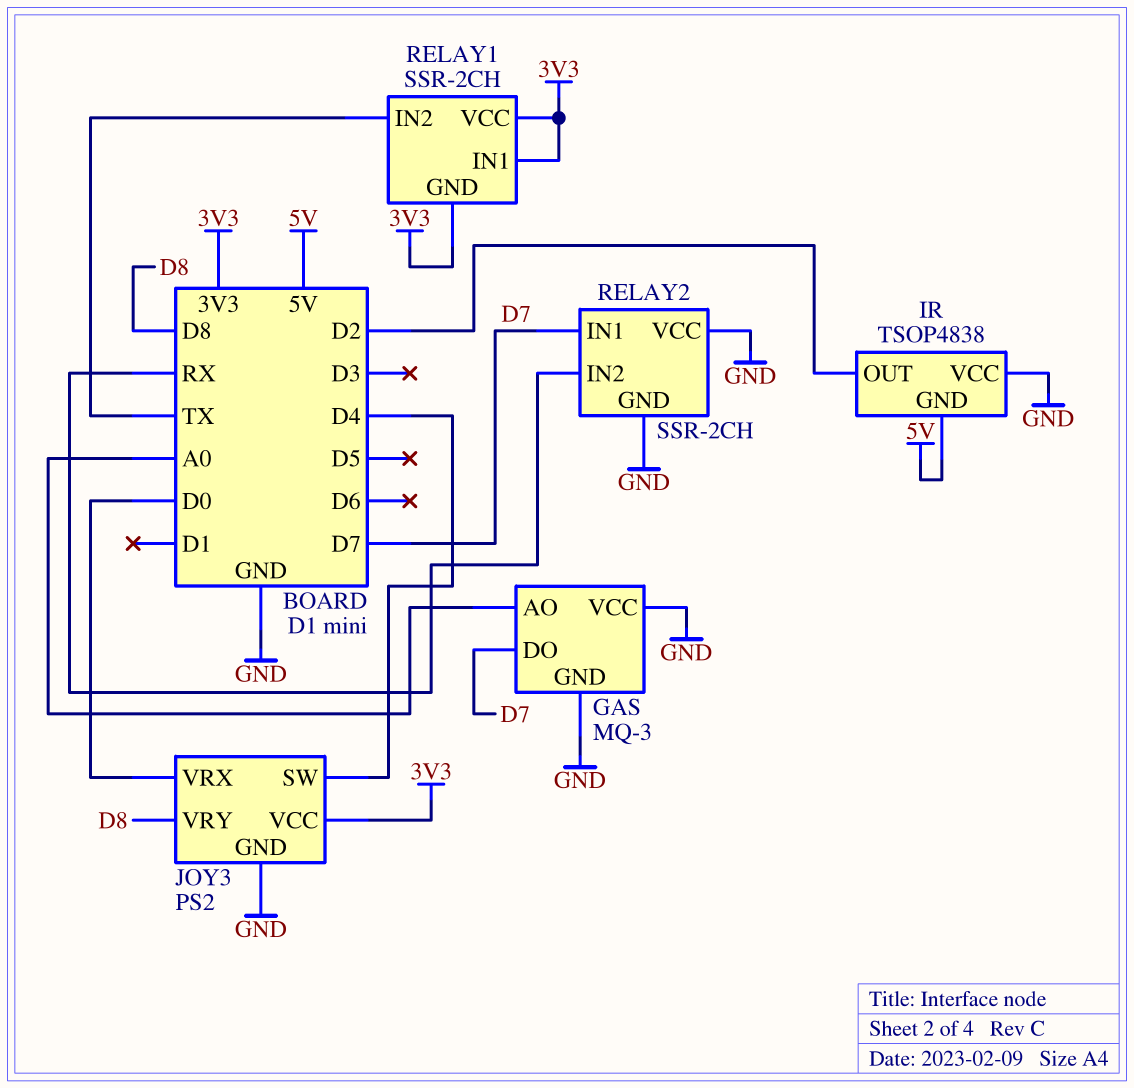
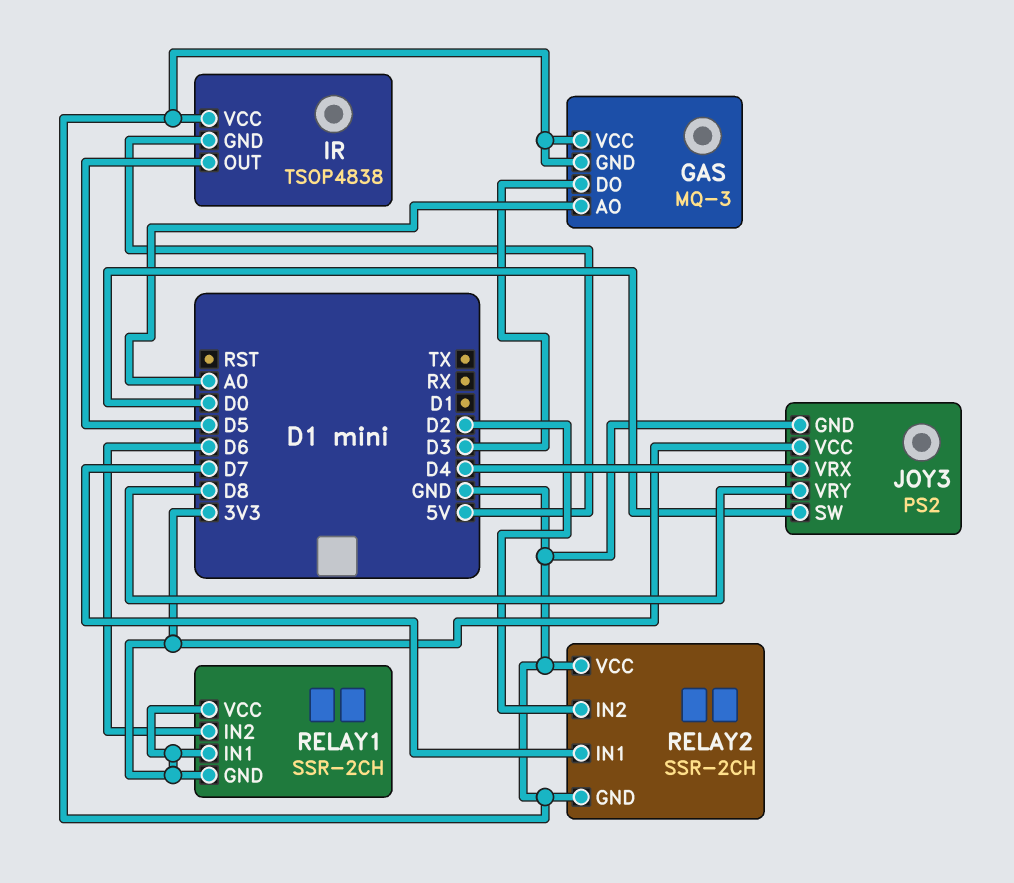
GAS pin DO: D7 -> D3
IR pin OUT: D2 -> D5
JOY3 pin SW: D4 -> D0
JOY3 pin VRX: D0 -> D4
RELAY1 pin IN2: TX -> D6
RELAY2 pin IN2: RX -> D2

